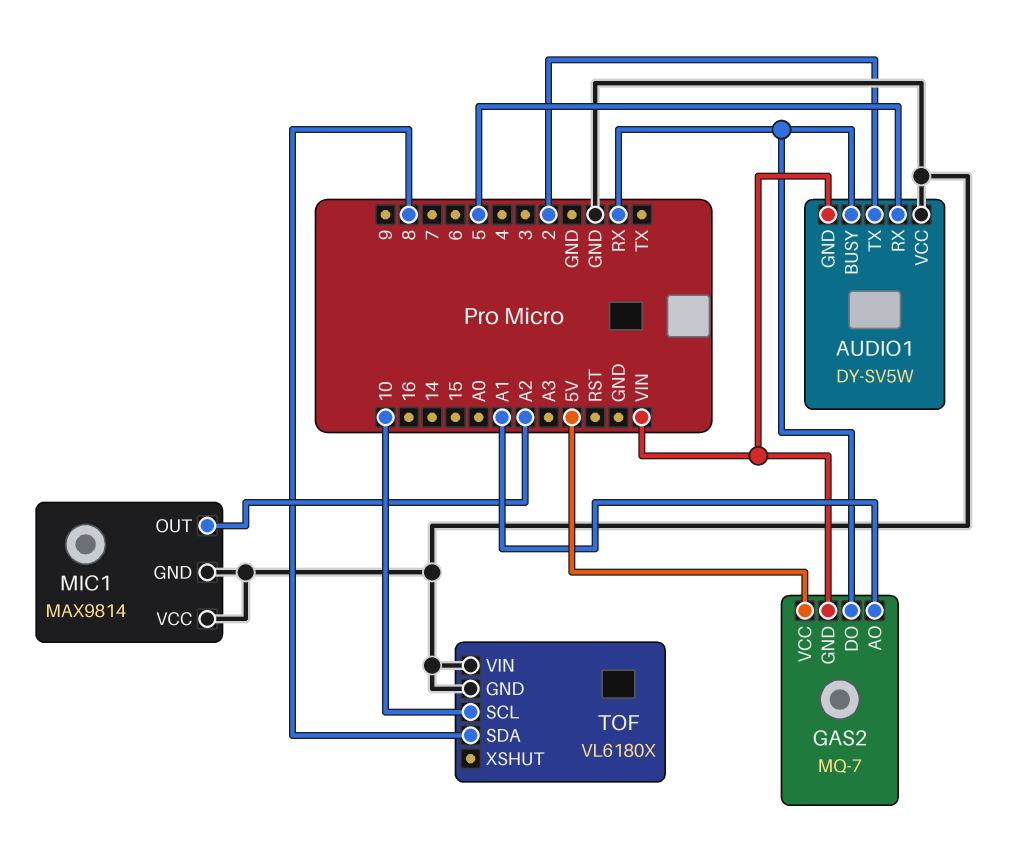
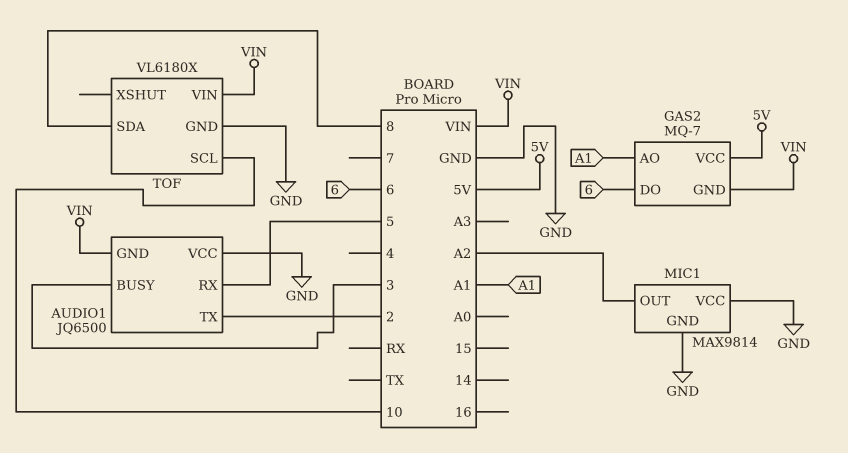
AUDIO1: DY-SV5W -> JQ6500
AUDIO1 pin BUSY: RX -> 3
GAS2 pin DO: RX -> 6
TOF pin VIN: GND -> VIN

